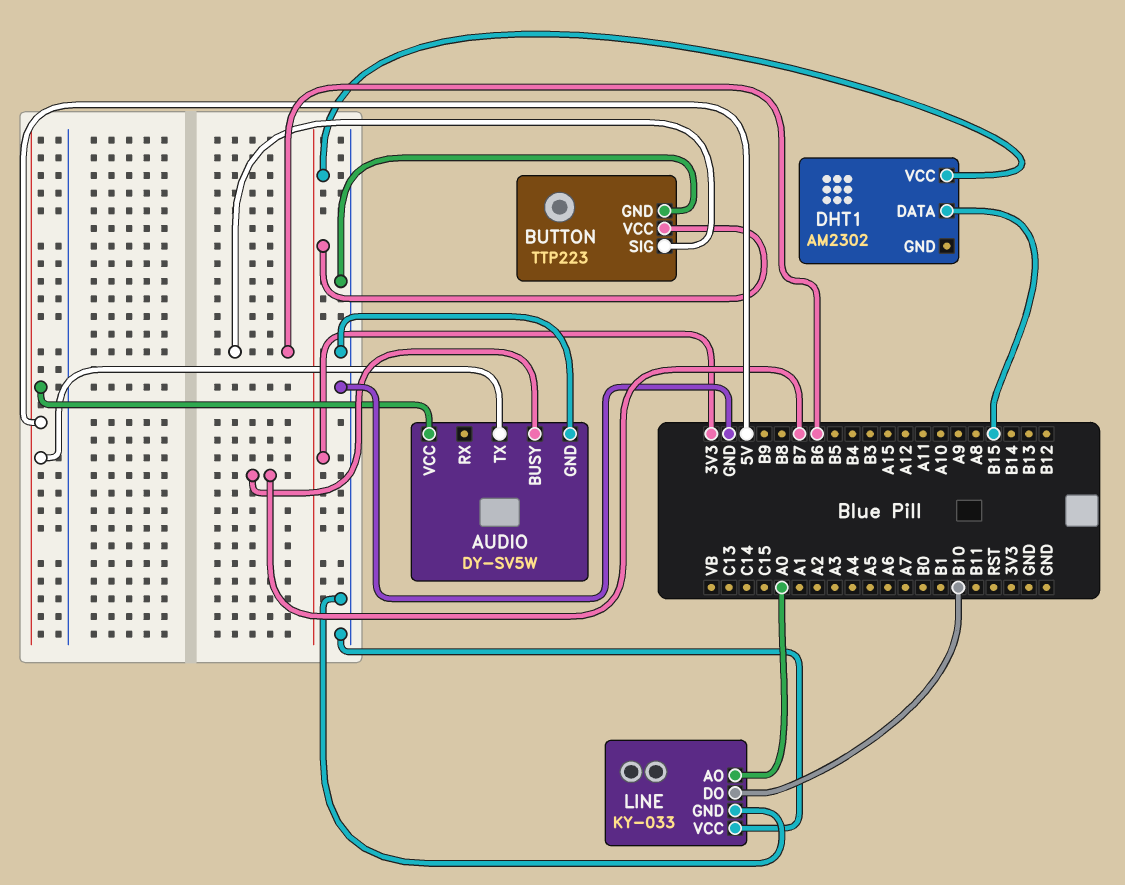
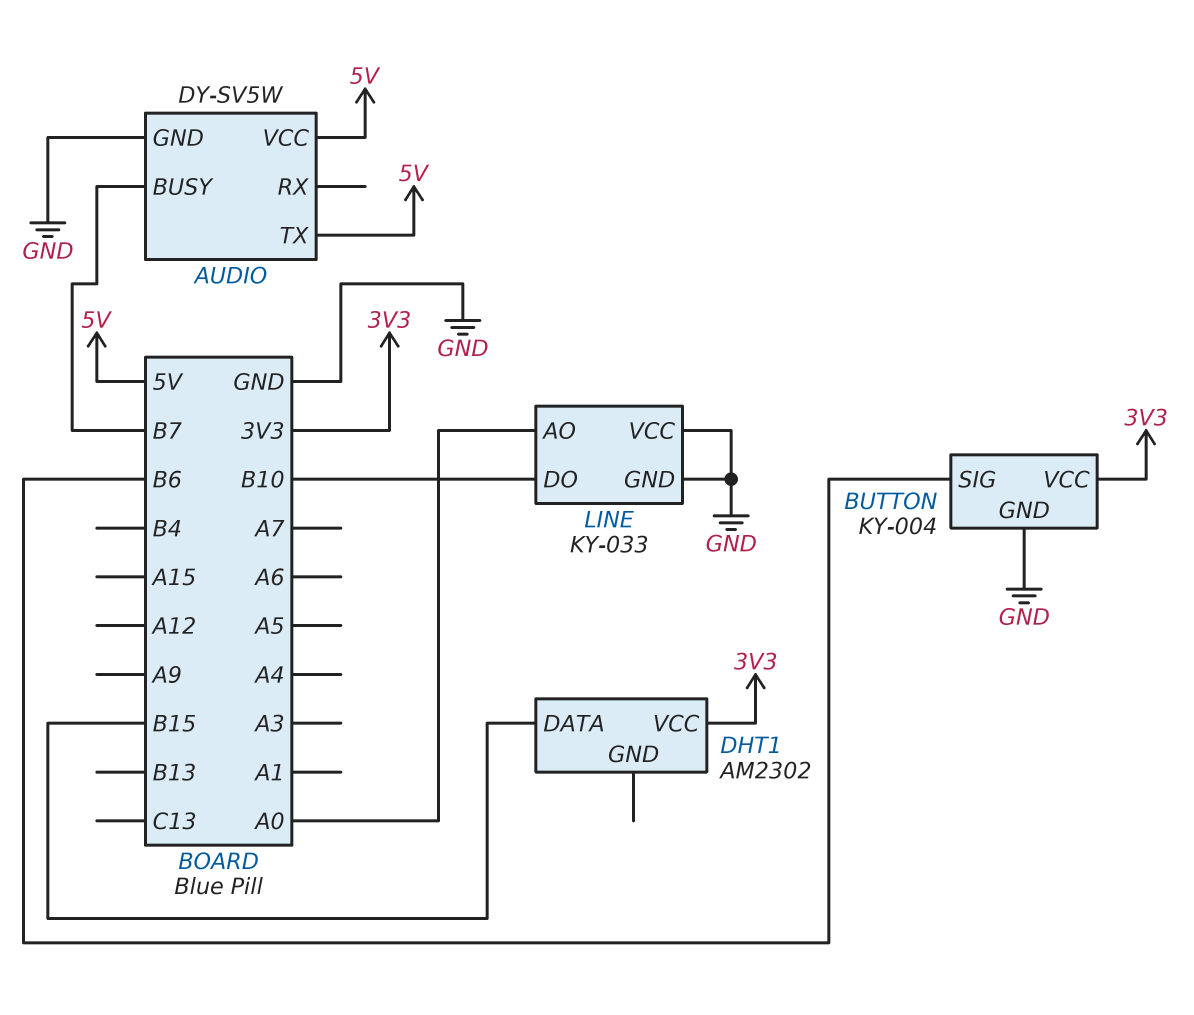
BUTTON: TTP223 -> KY-004

